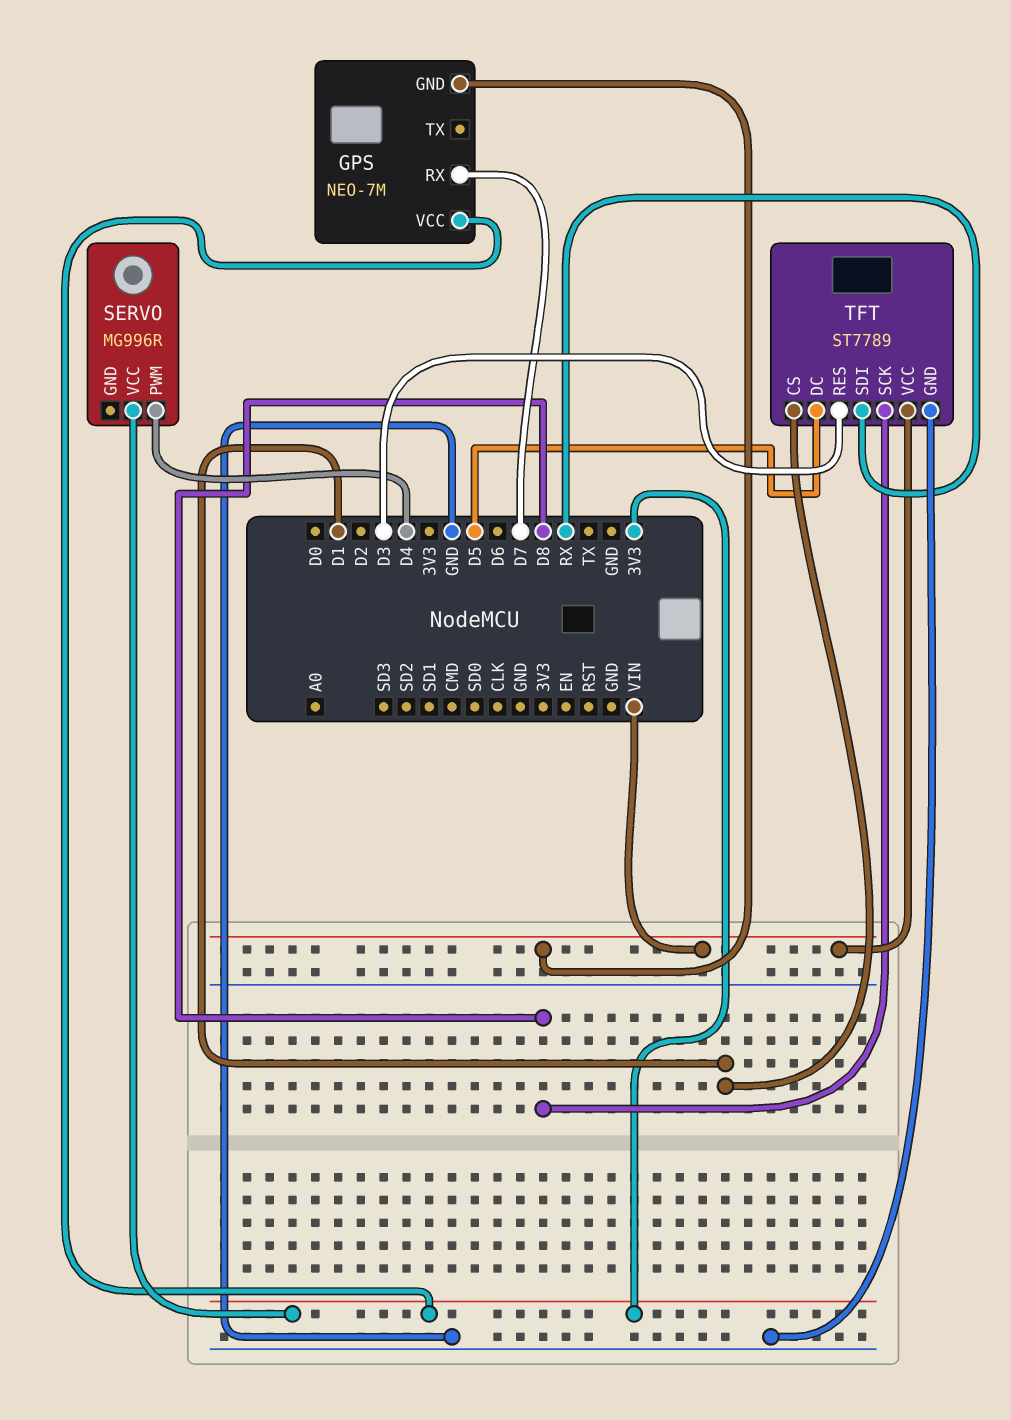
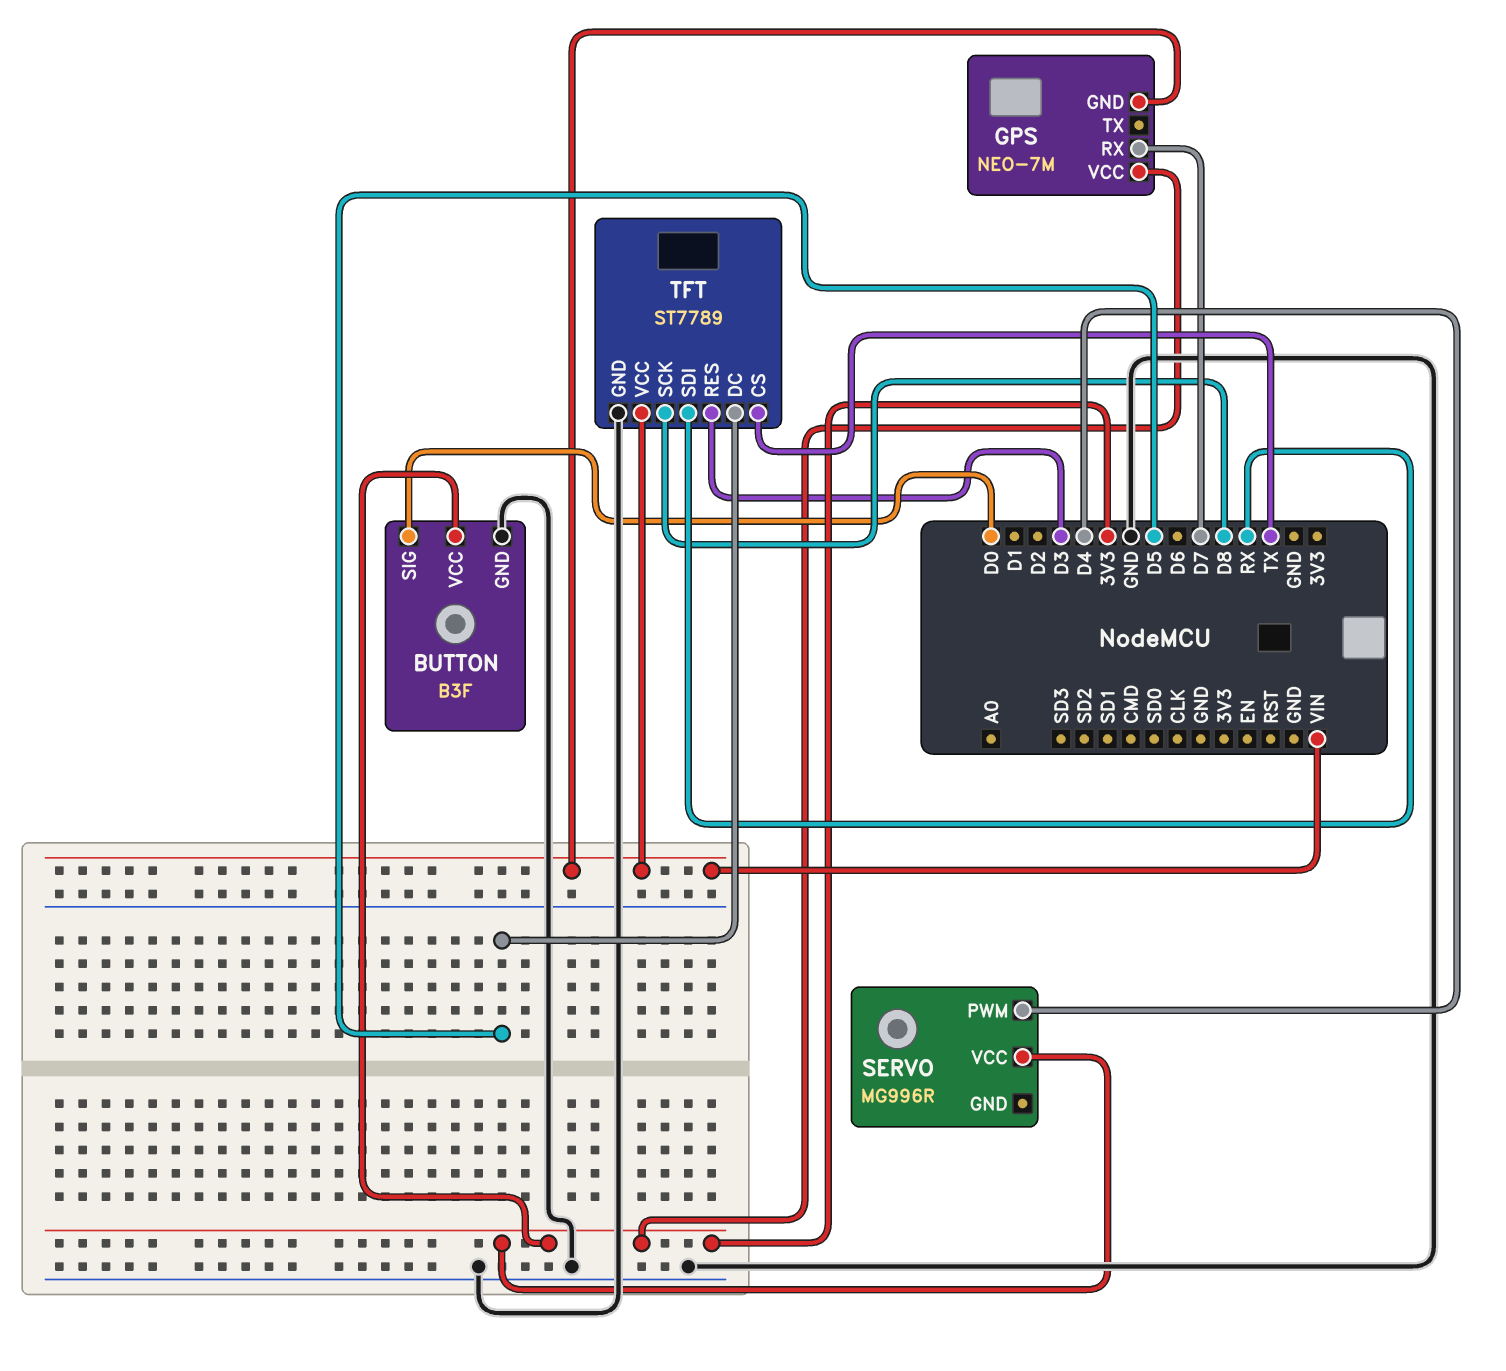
BUTTON: none -> B3F
BUTTON pin GND: none -> GND
BUTTON pin SIG: none -> D0
BUTTON pin VCC: none -> 3V3
TFT pin CS: D1 -> TX

